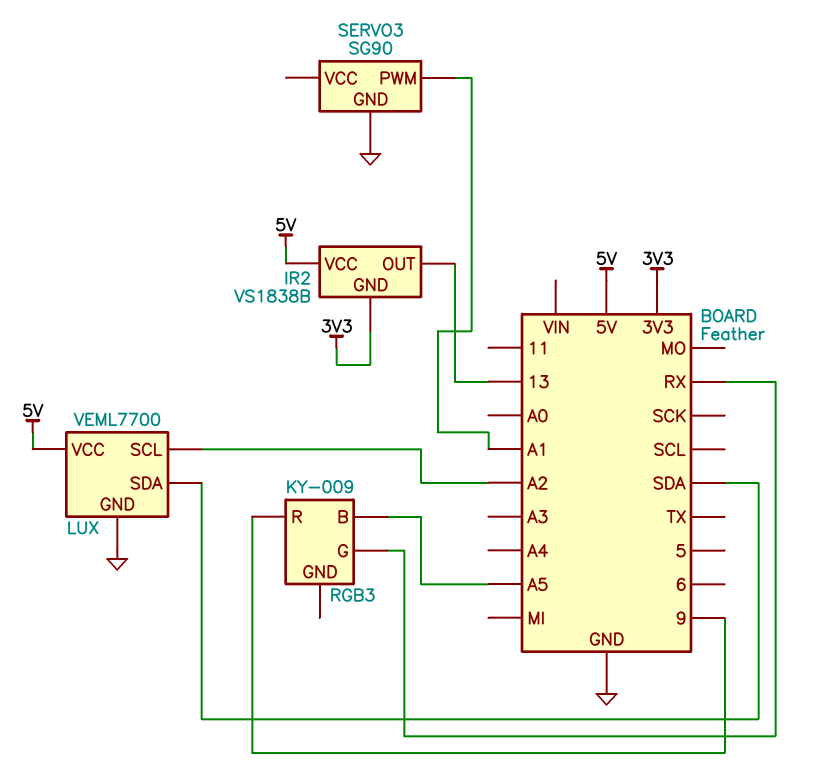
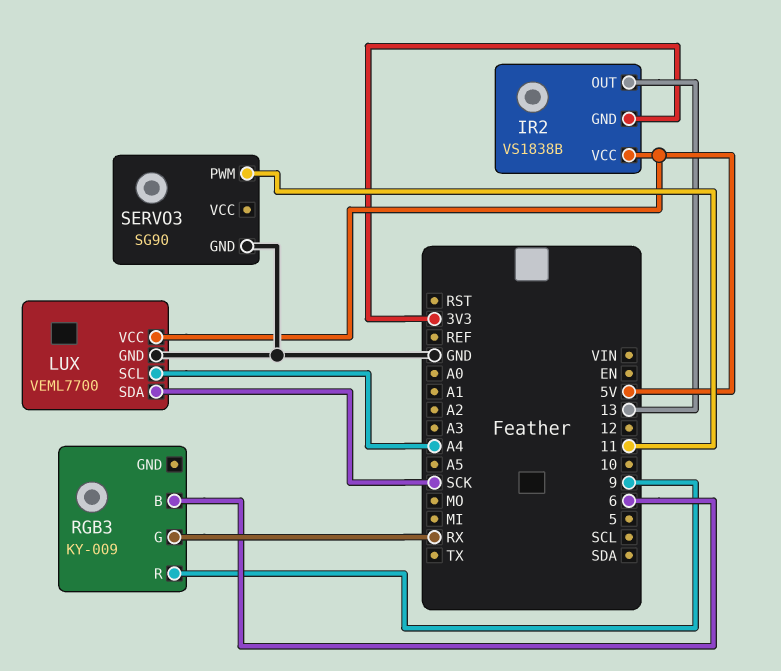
LUX pin SCL: A2 -> A4
LUX pin SDA: SDA -> SCK
RGB3 pin B: A5 -> 6
SERVO3 pin PWM: A1 -> 11

